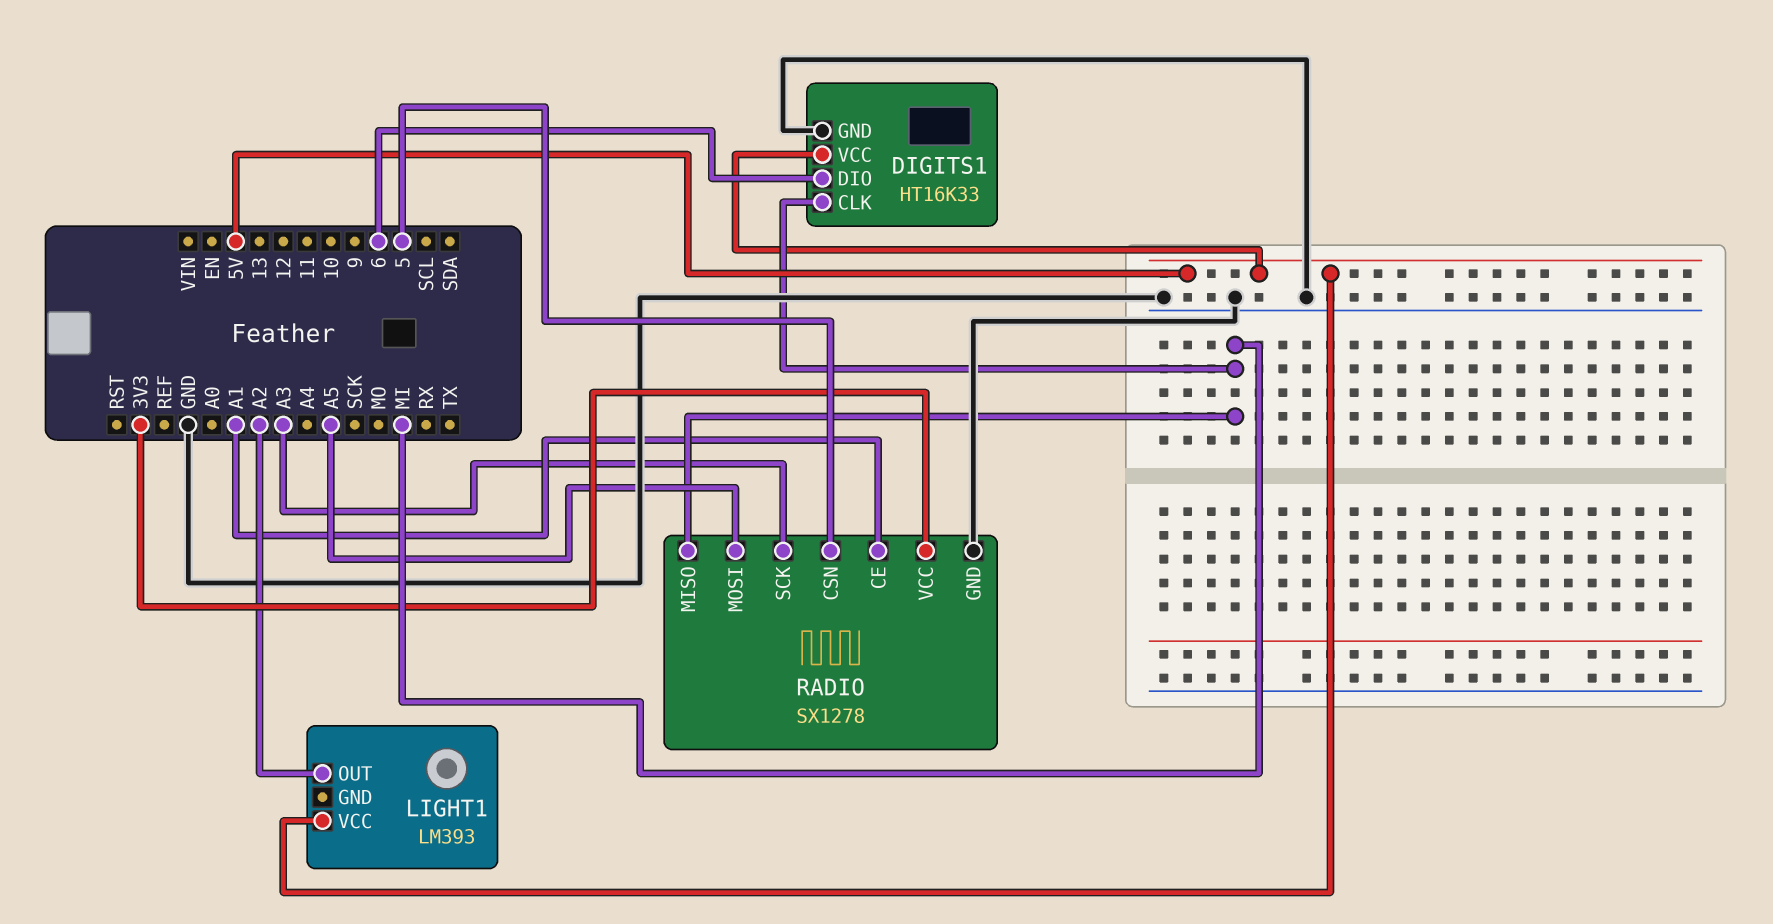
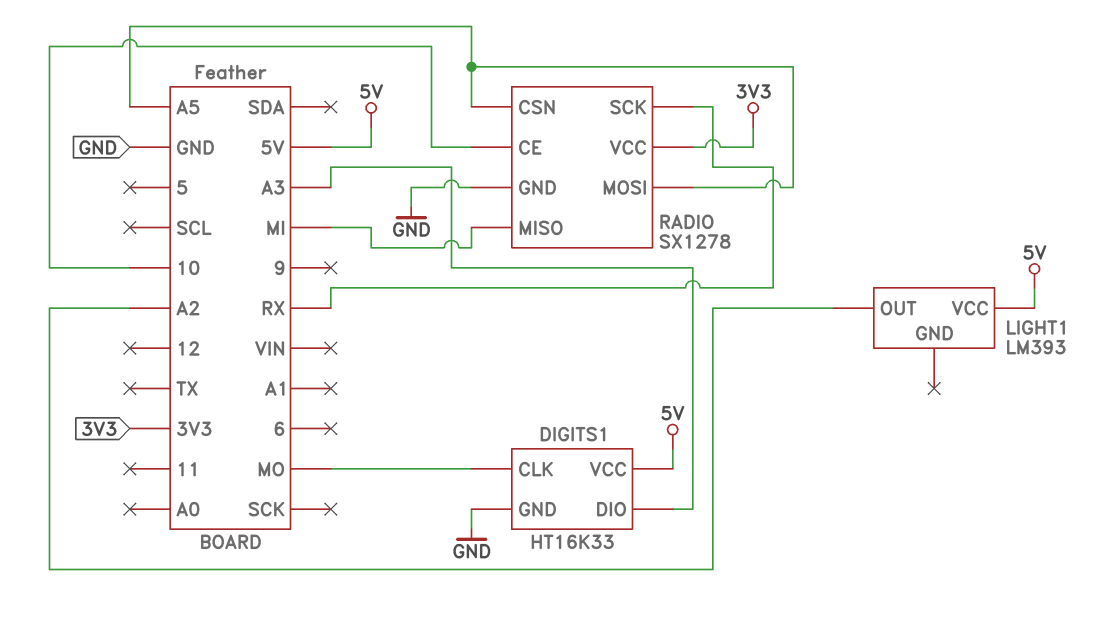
DIGITS1 pin CLK: MI -> MO
DIGITS1 pin DIO: 6 -> A3
RADIO pin CE: A1 -> 10
RADIO pin CSN: 5 -> A5
RADIO pin SCK: A3 -> RX

